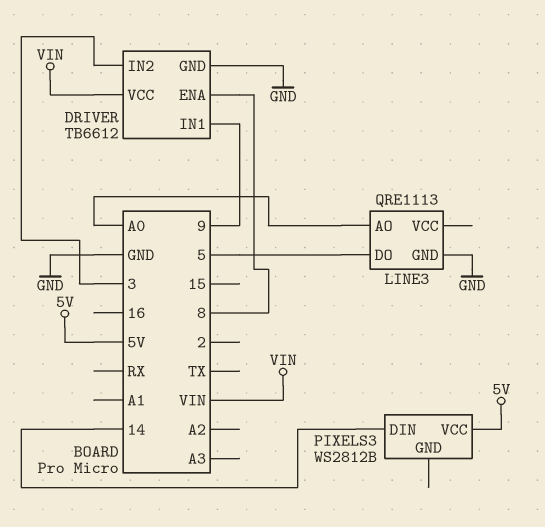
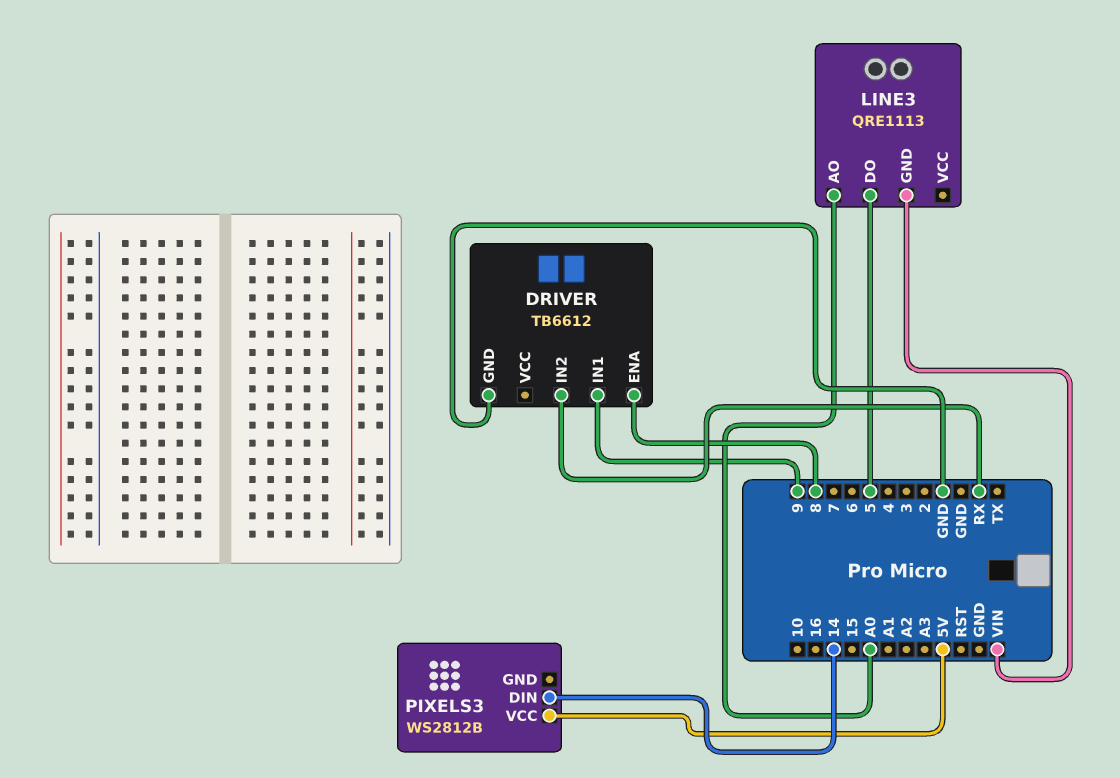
DRIVER pin IN2: 3 -> RX
DRIVER pin VCC: VIN -> none
LINE3 pin GND: GND -> VIN

